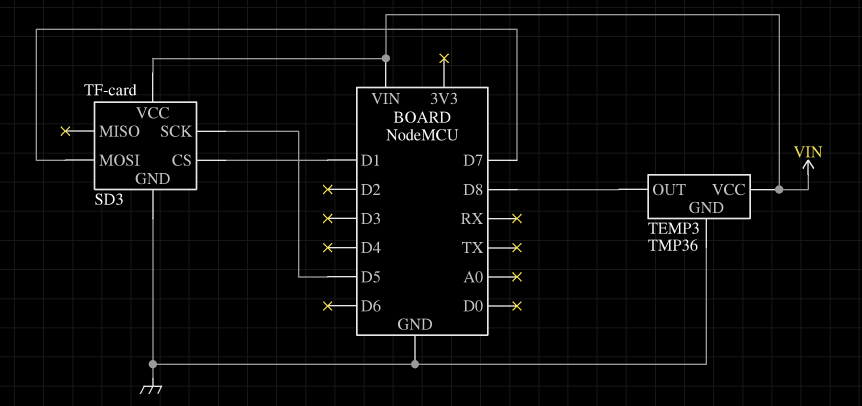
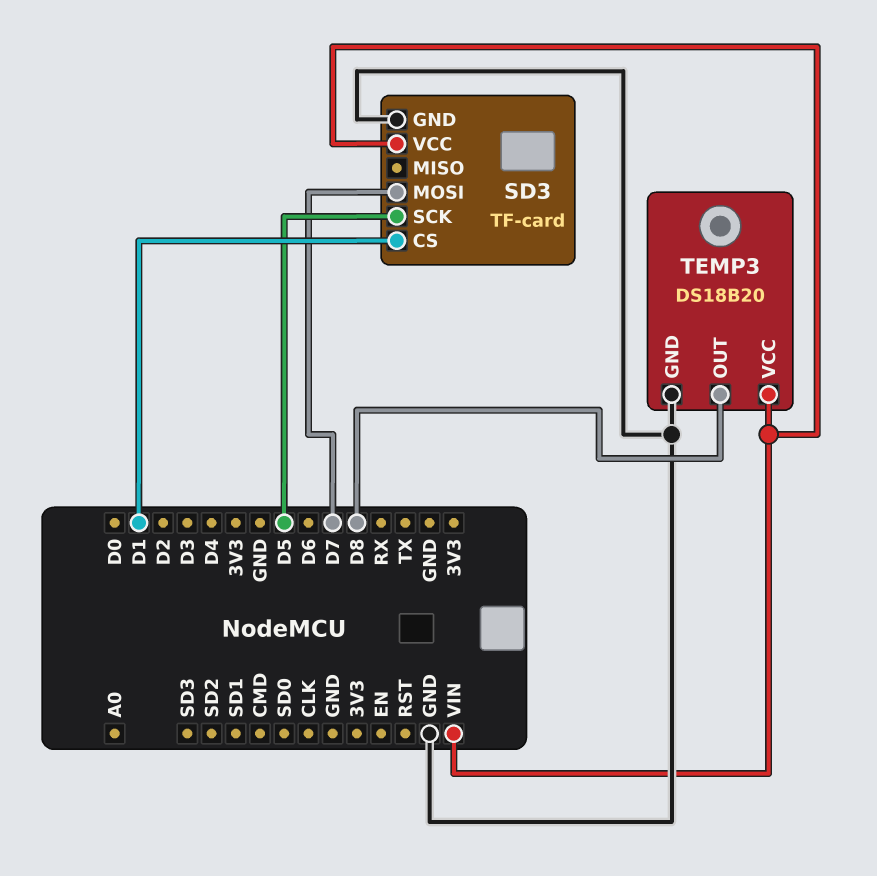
TEMP3: TMP36 -> DS18B20

